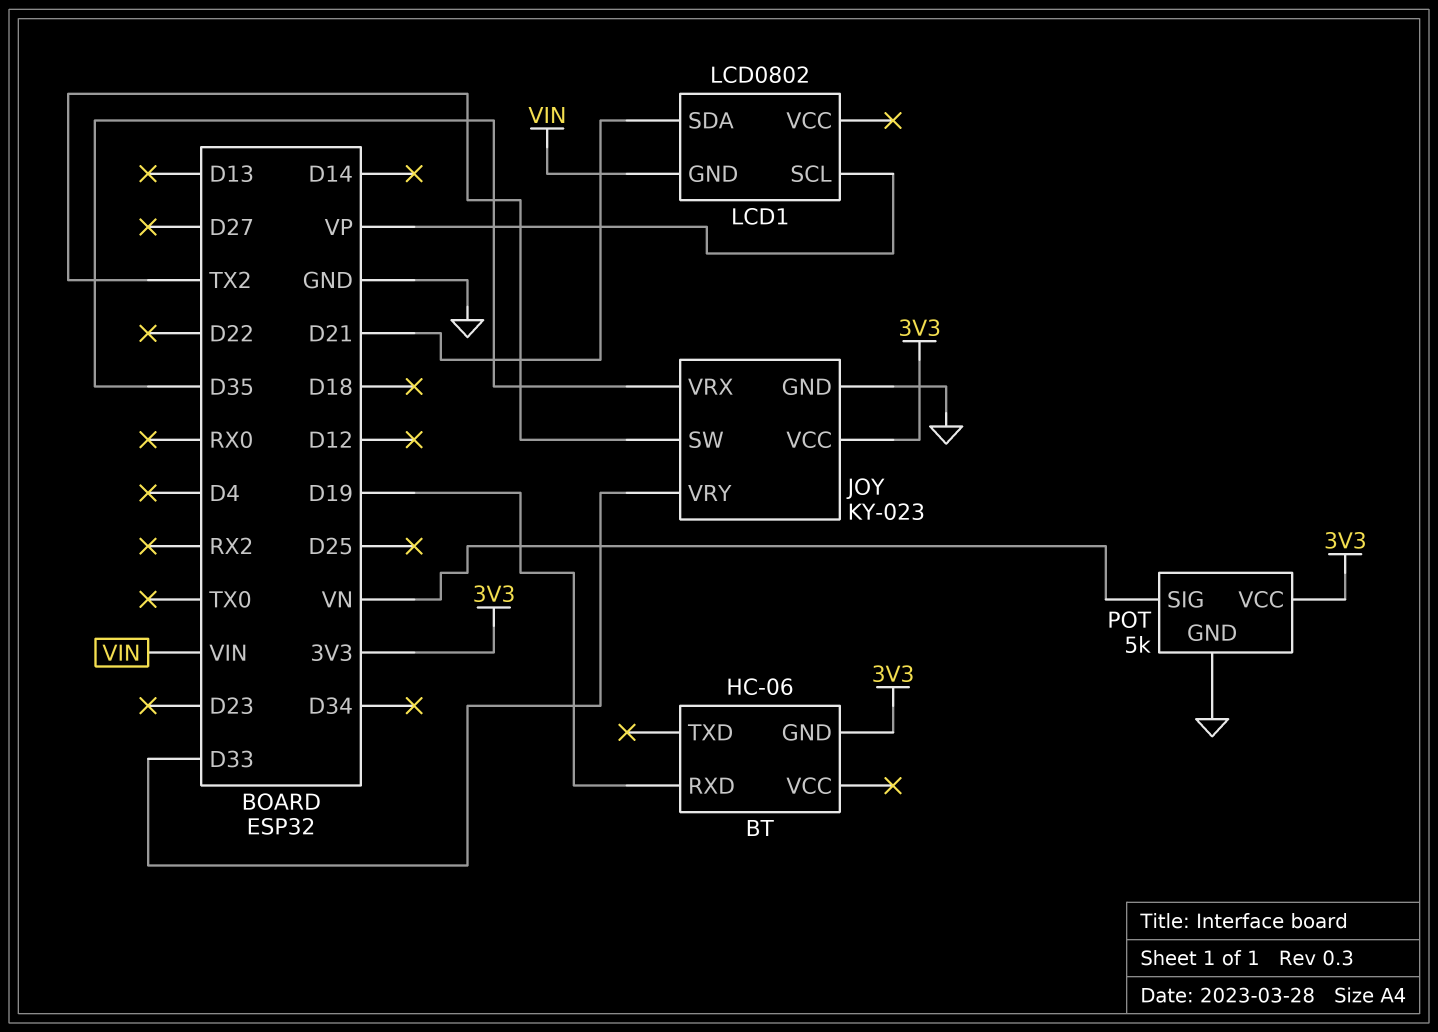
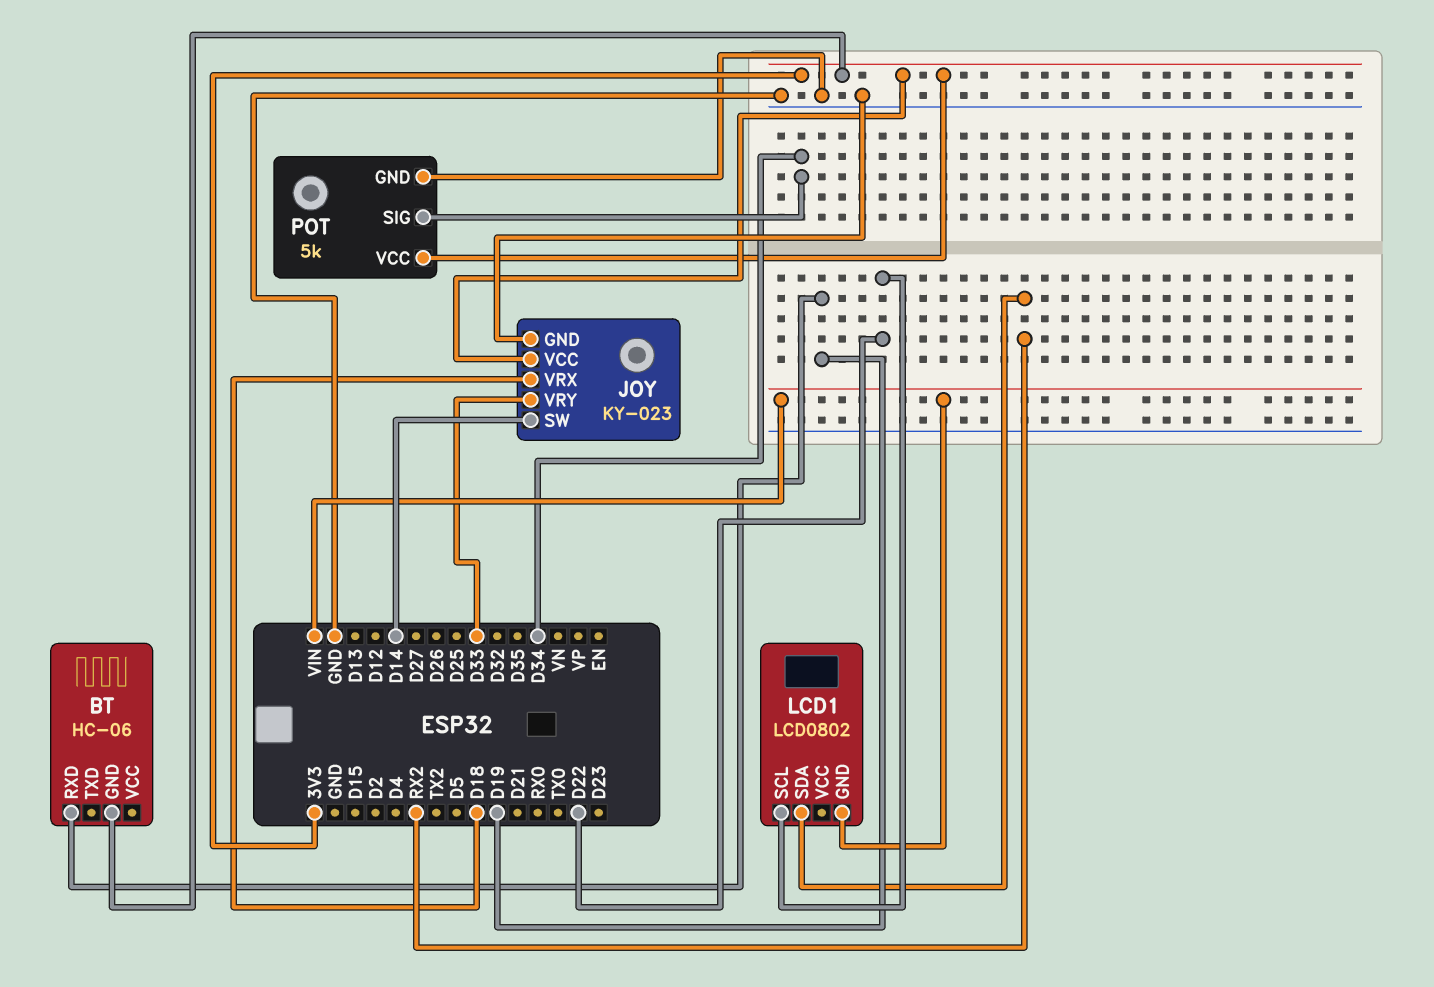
JOY pin SW: TX2 -> D14
JOY pin VRX: D35 -> D18
LCD1 pin SCL: VP -> D22
LCD1 pin SDA: D21 -> RX2
POT pin SIG: VN -> D34

